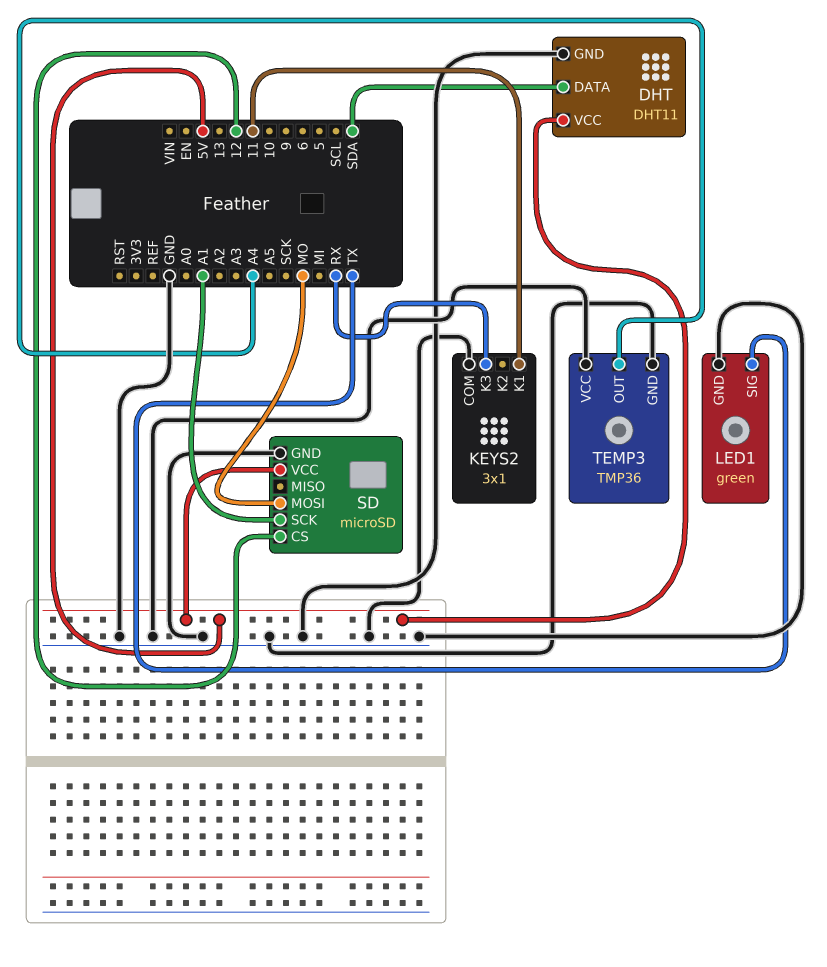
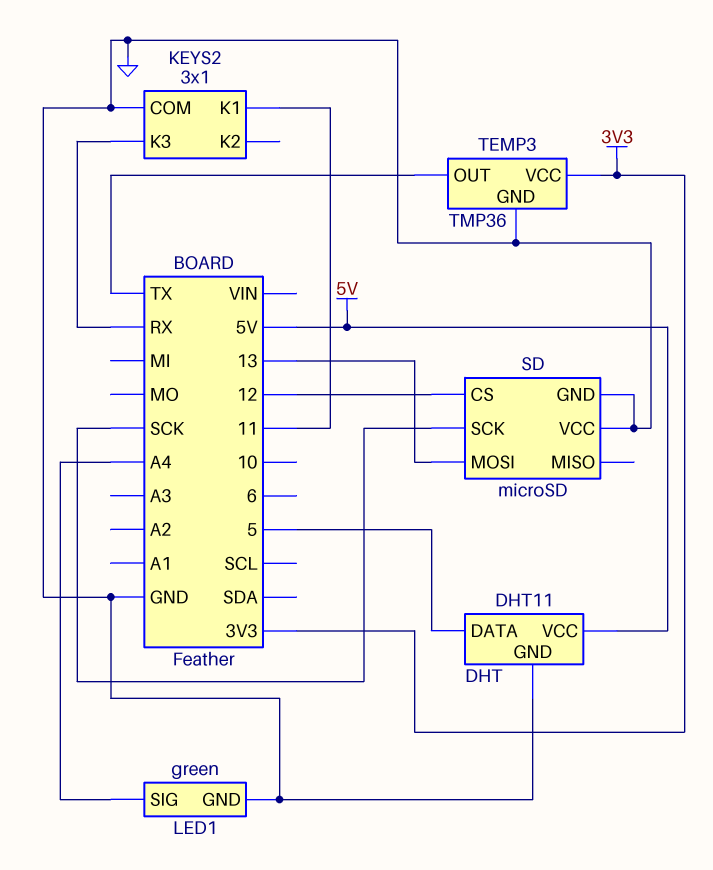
DHT pin DATA: SDA -> 5
LED1 pin SIG: TX -> A4
SD pin MOSI: MO -> 13
SD pin SCK: A1 -> SCK
SD pin VCC: 5V -> GND
TEMP3 pin OUT: A4 -> TX
TEMP3 pin VCC: GND -> 3V3

